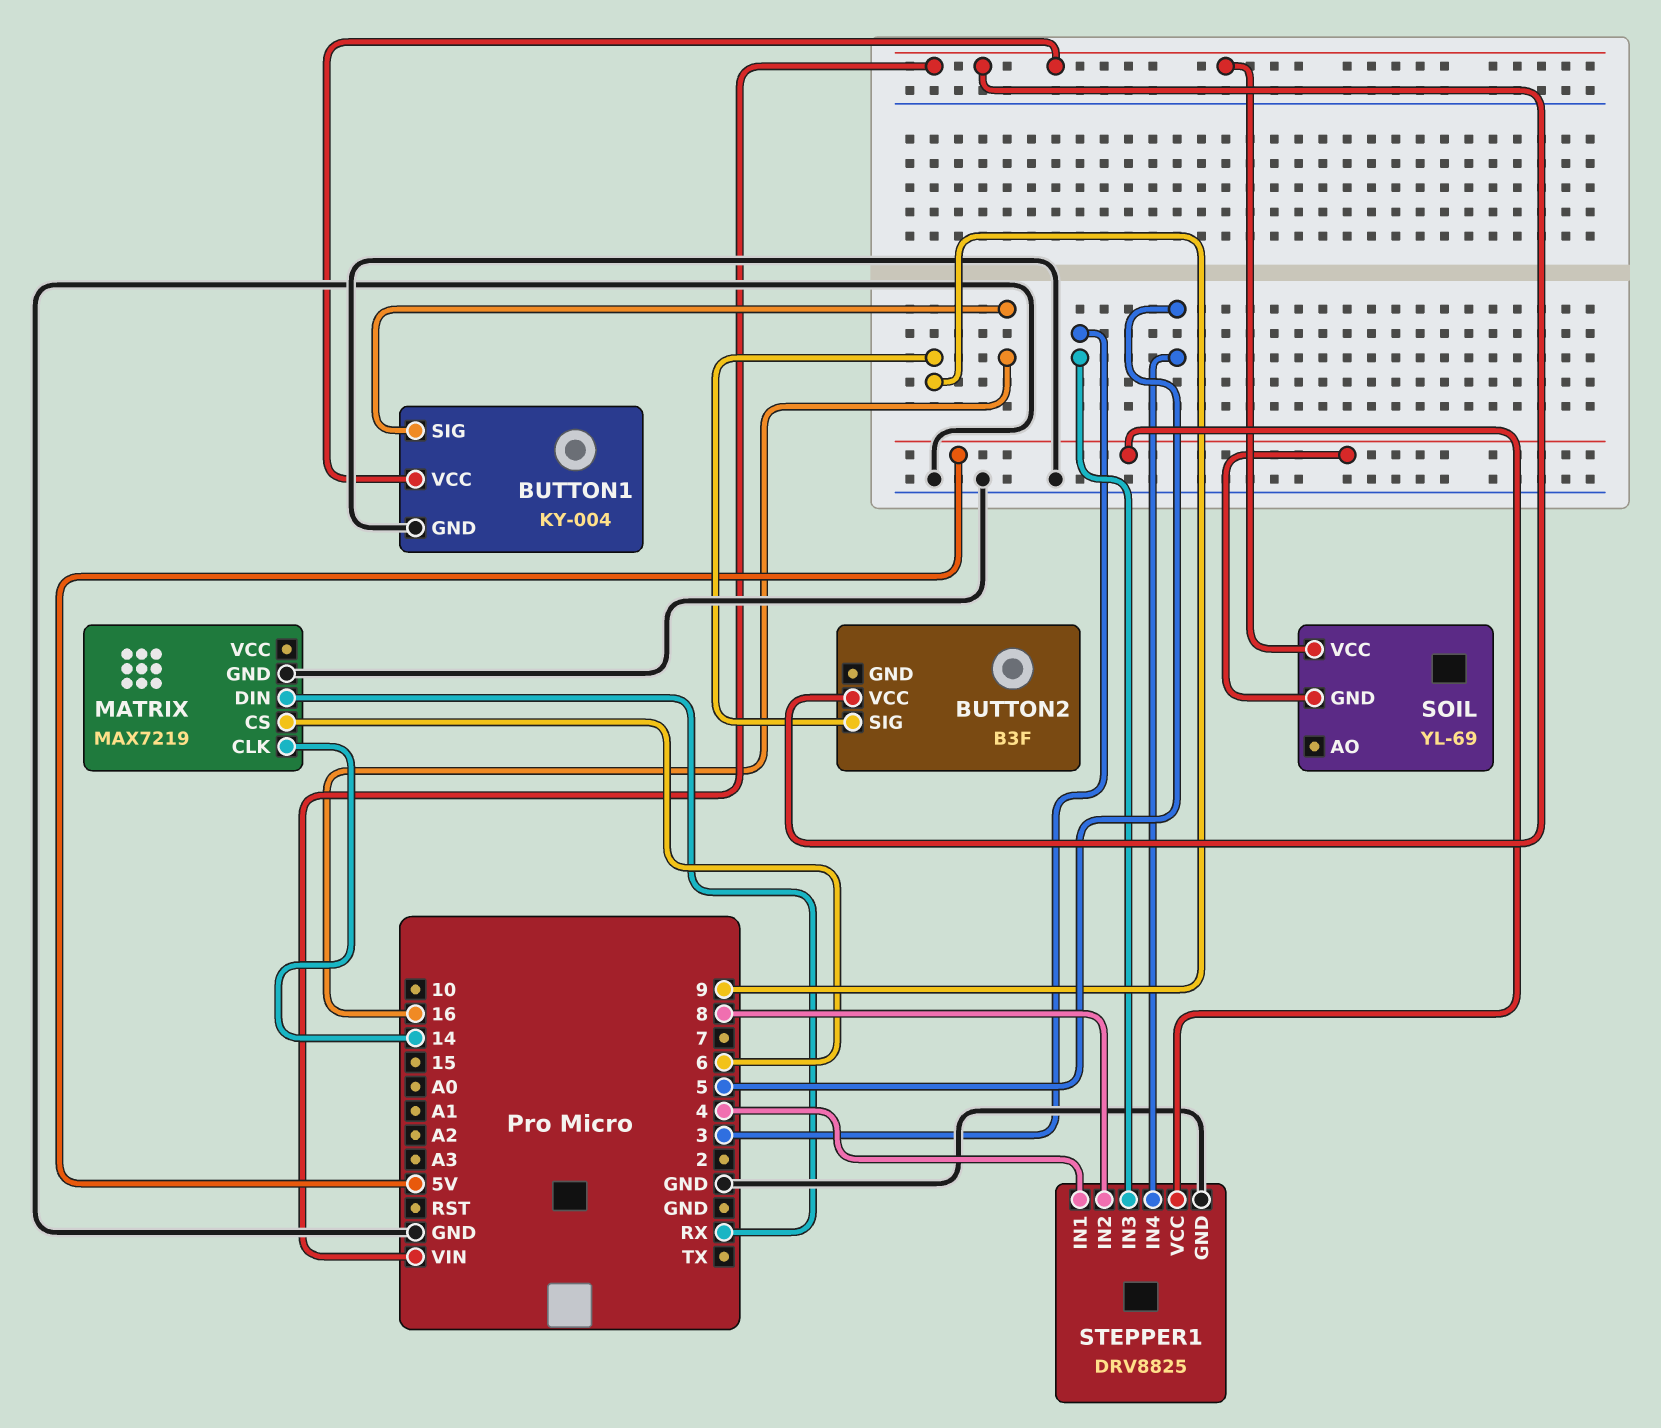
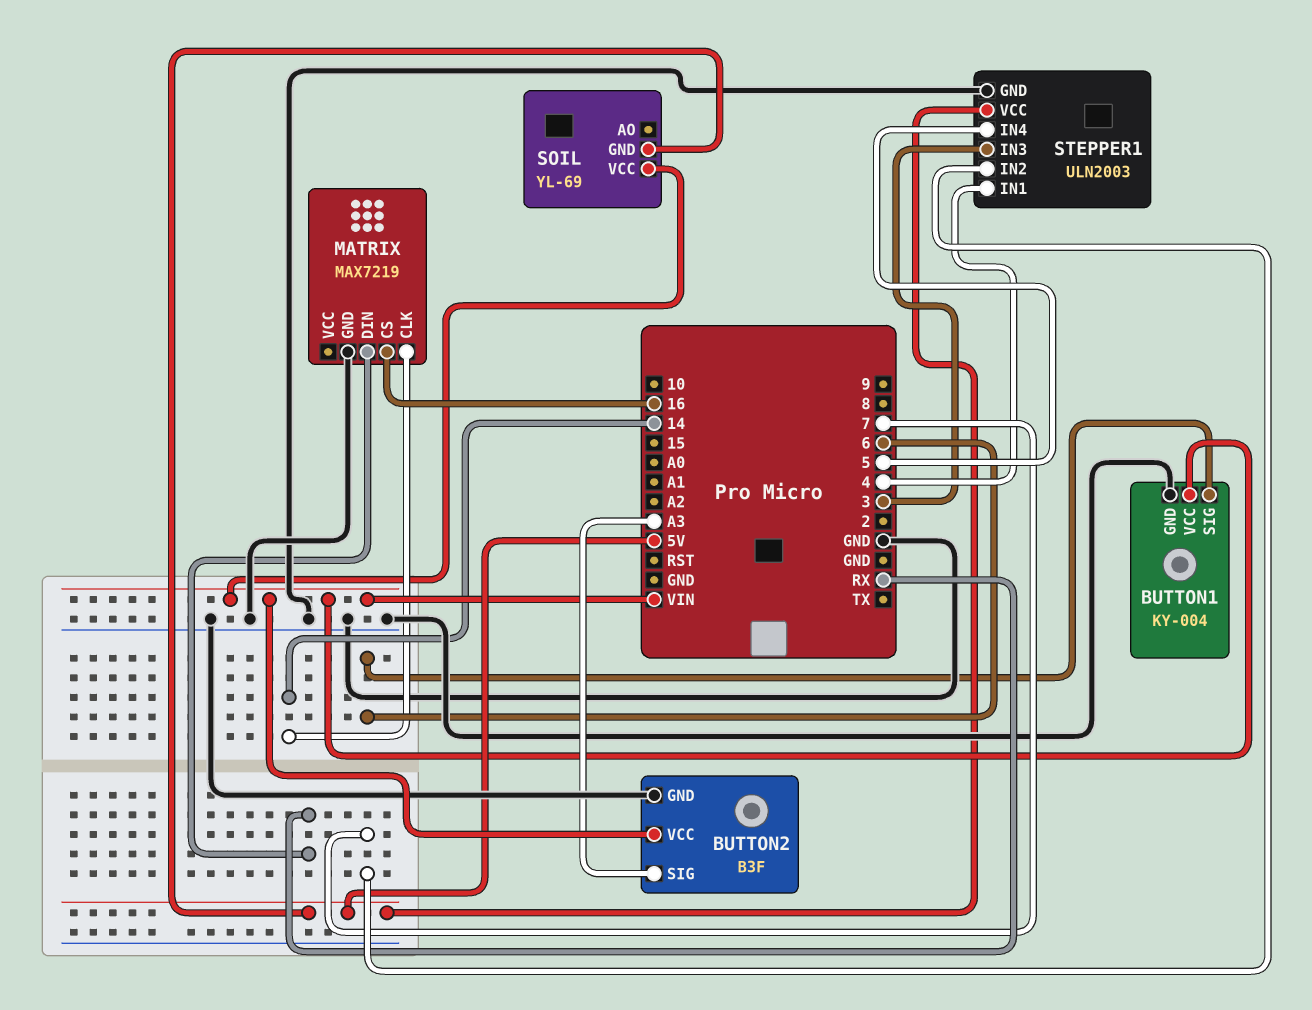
BUTTON1 pin SIG: 16 -> 6
BUTTON2 pin GND: none -> GND
BUTTON2 pin SIG: 9 -> A3
MATRIX pin CS: 6 -> 16
STEPPER1: DRV8825 -> ULN2003
STEPPER1 pin IN2: 8 -> 7

